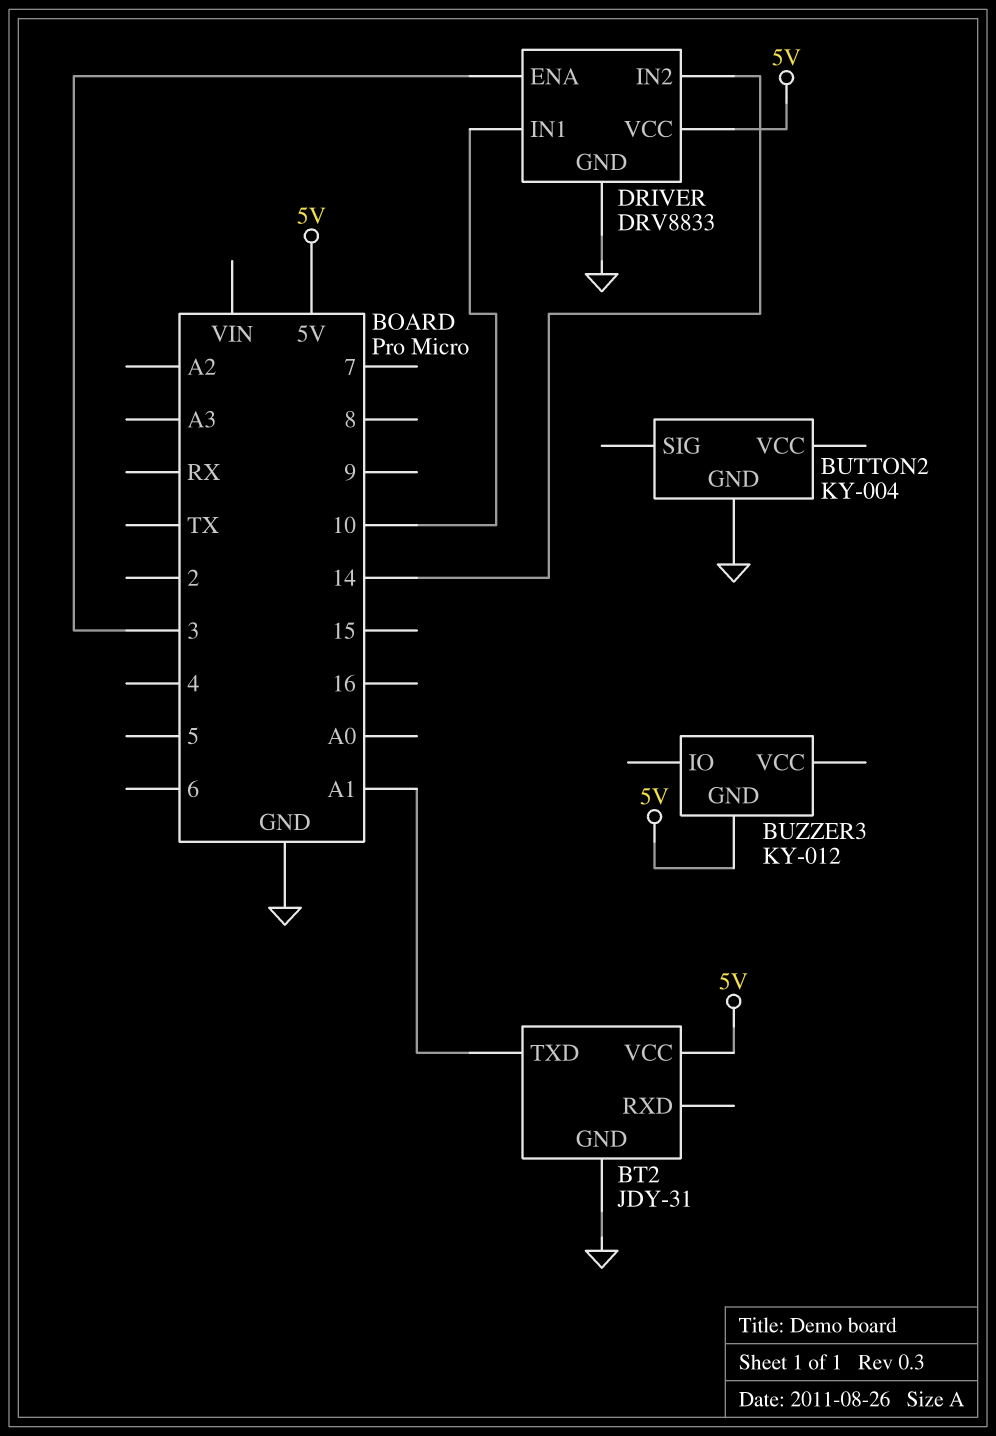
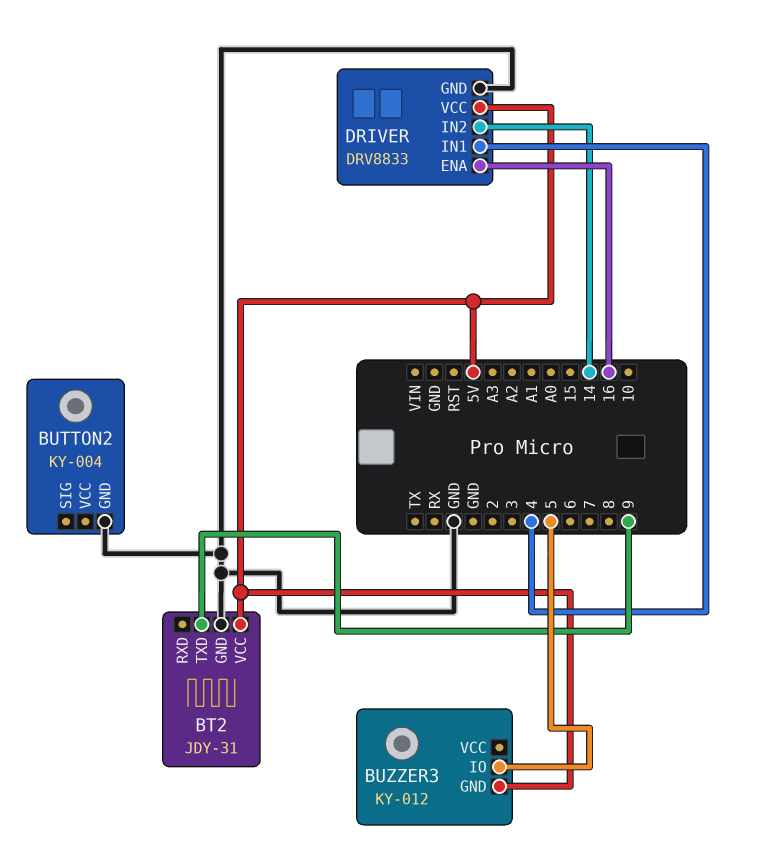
BT2 pin TXD: A1 -> 9
BUZZER3 pin IO: none -> 5
DRIVER pin ENA: 3 -> 16
DRIVER pin IN1: 10 -> 4

